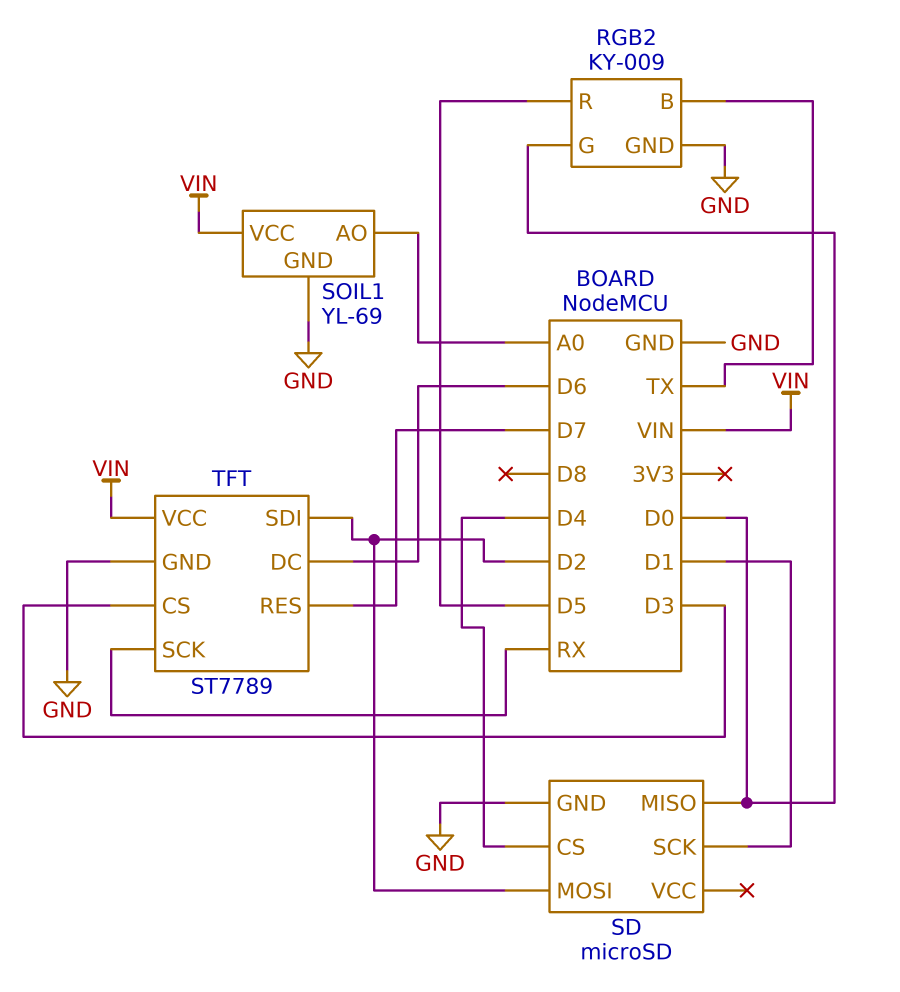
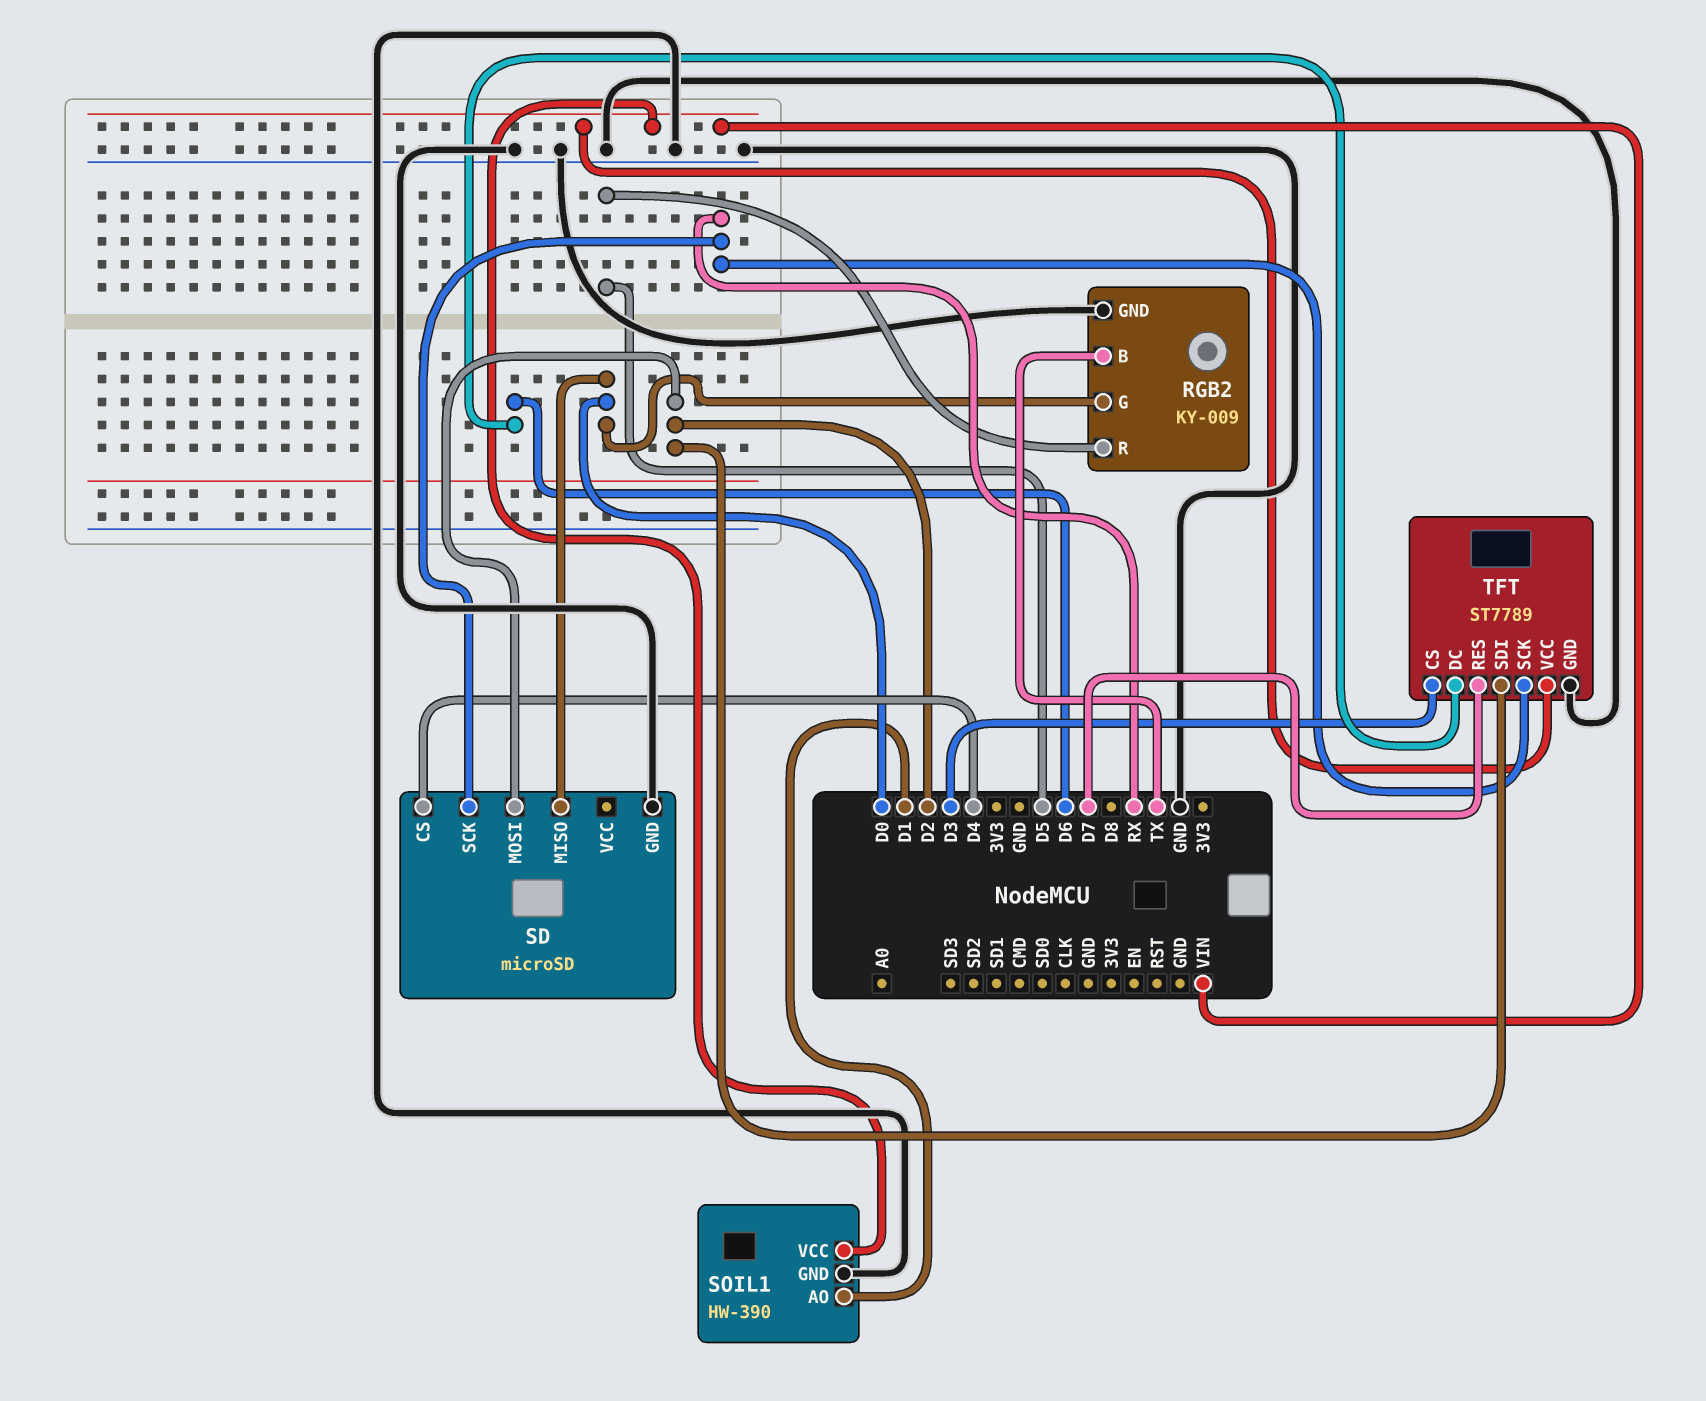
SD pin SCK: D1 -> RX
SOIL1: YL-69 -> HW-390
SOIL1 pin AO: A0 -> D1

